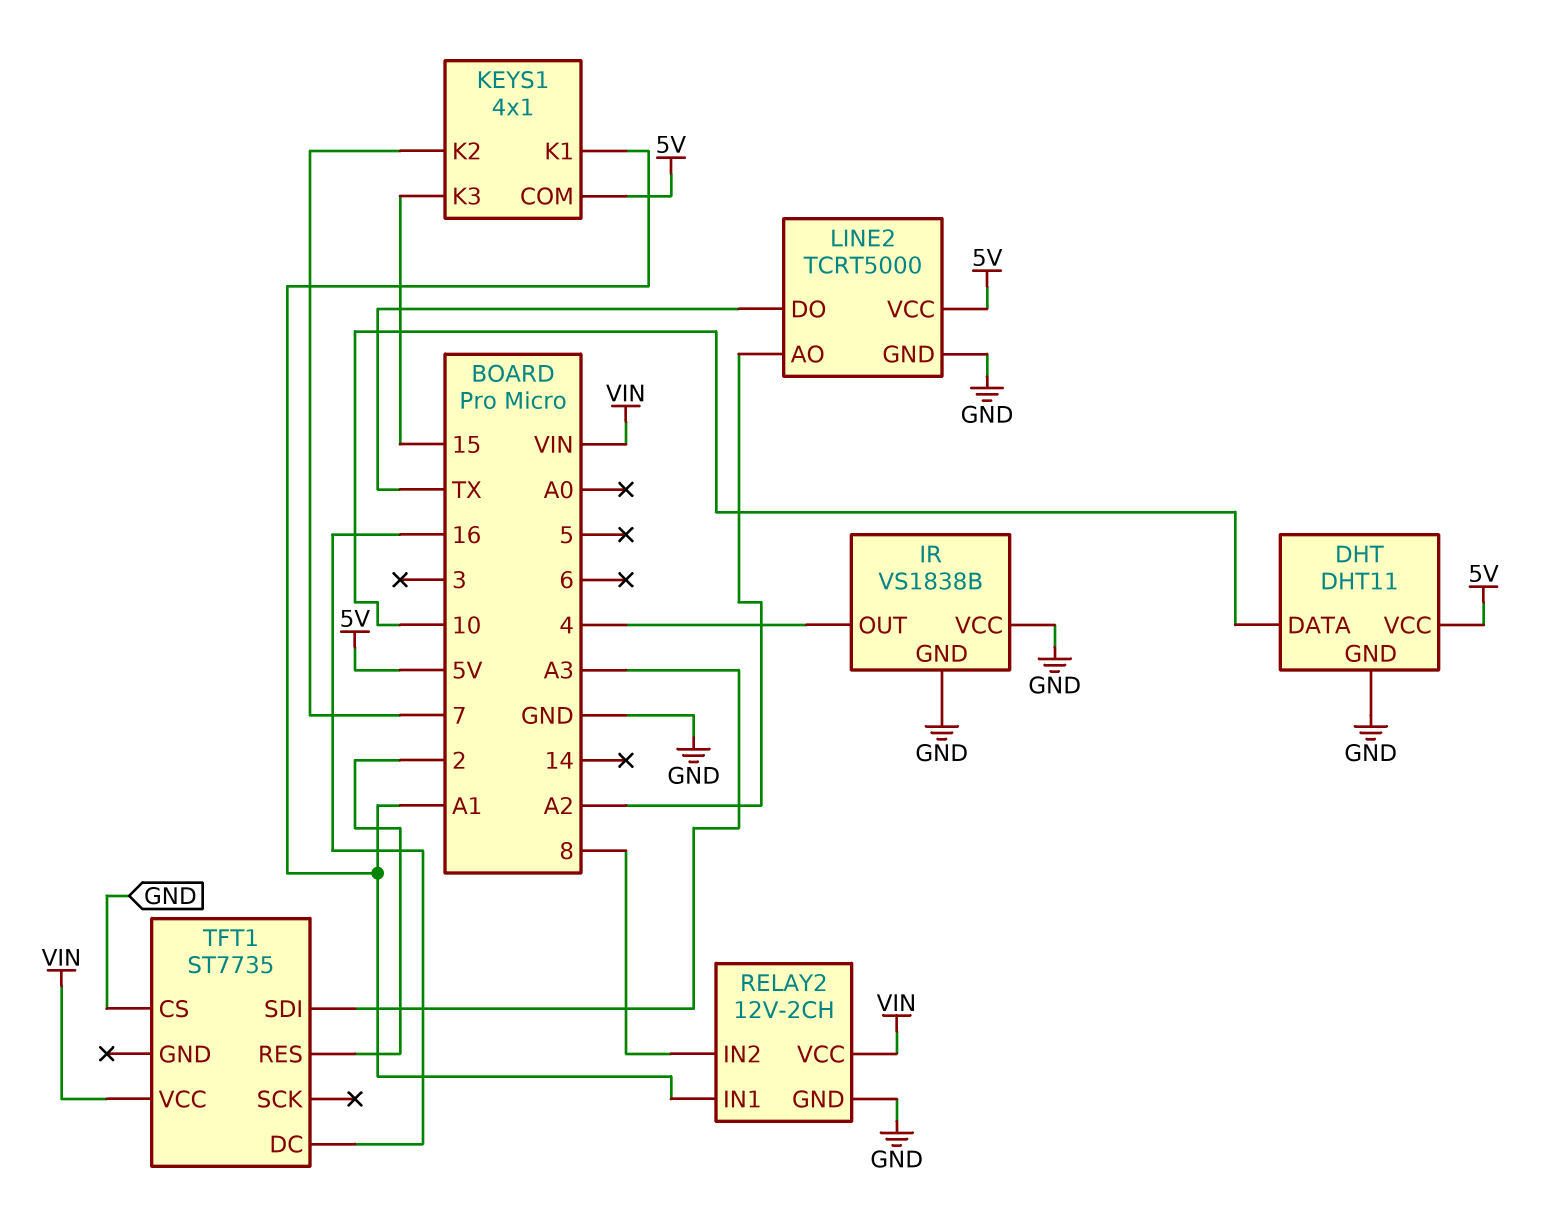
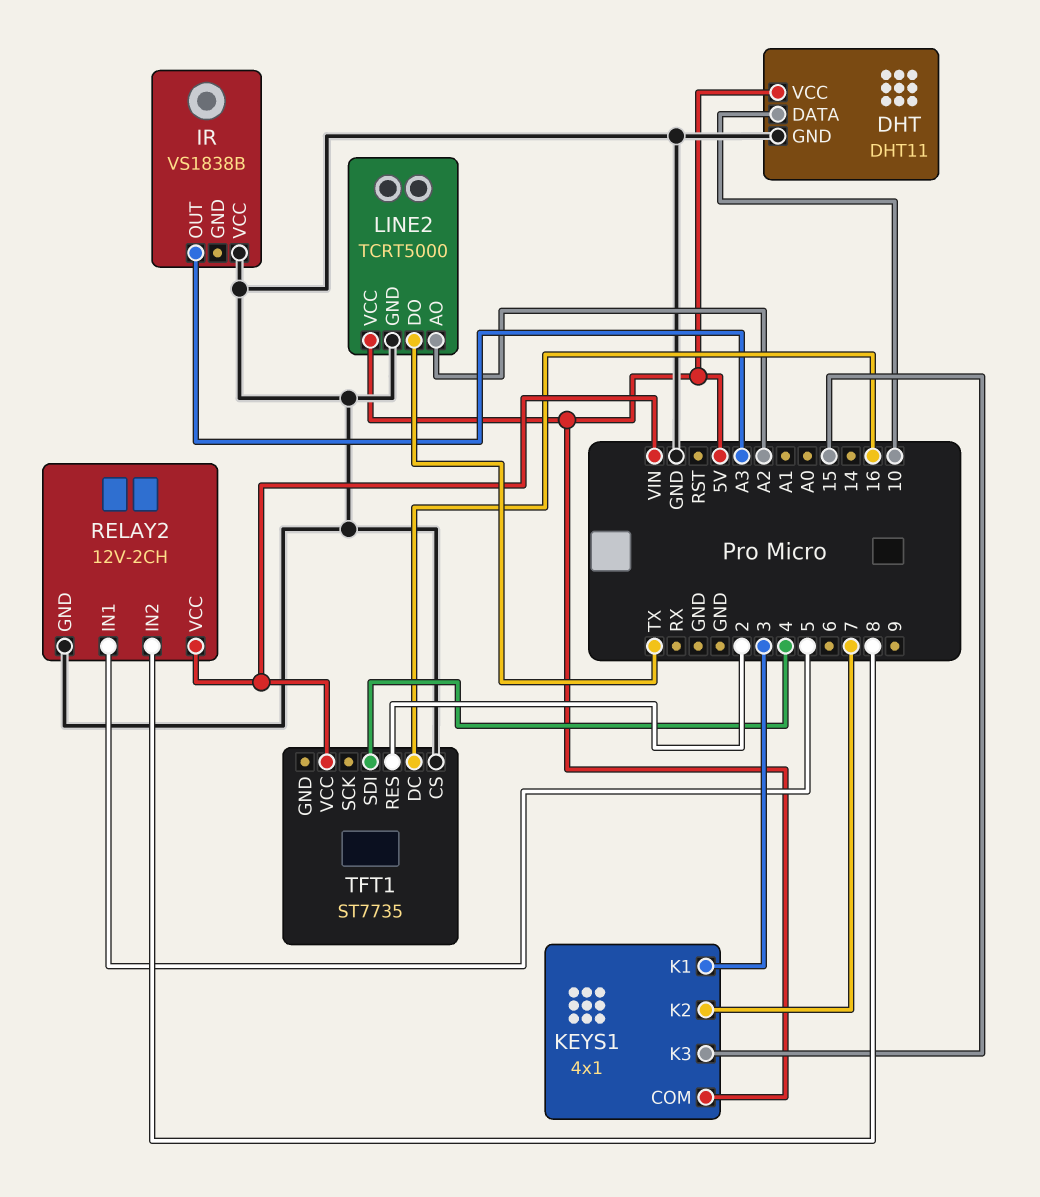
IR pin GND: GND -> none
IR pin OUT: 4 -> A3
KEYS1 pin K1: A1 -> 3
RELAY2 pin IN1: A1 -> 5
TFT1 pin SDI: A3 -> 4

